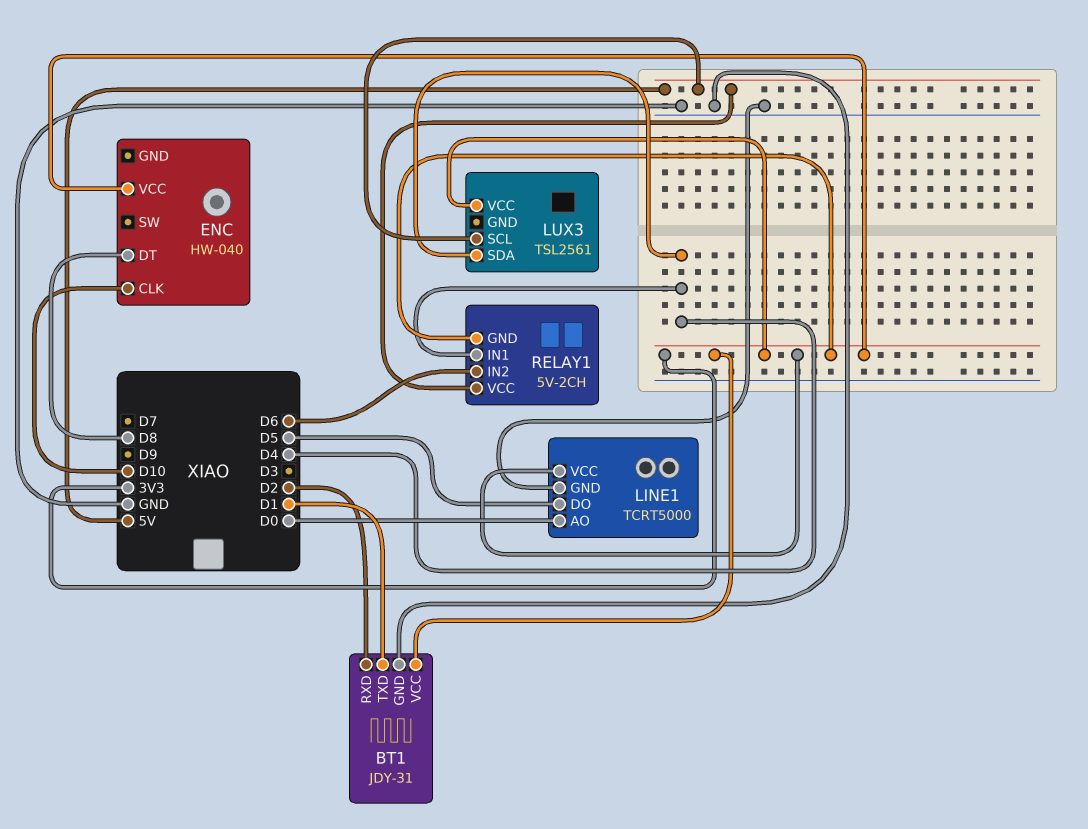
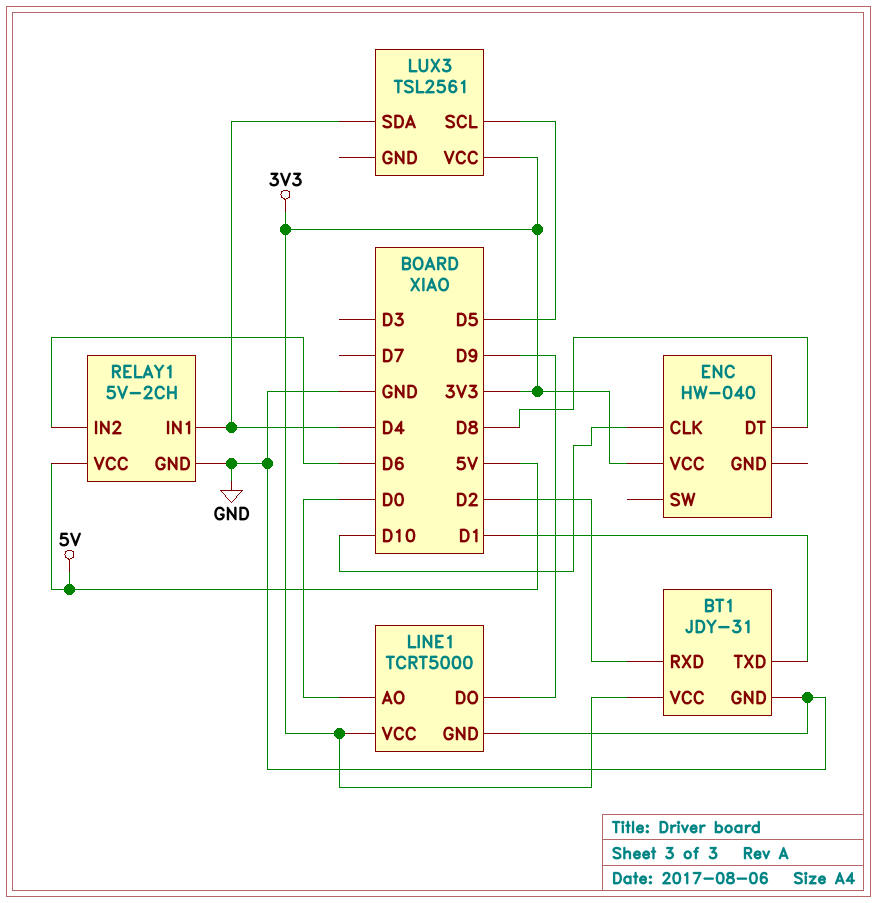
LINE1 pin DO: D5 -> D9
LUX3 pin SCL: 5V -> D5
RELAY1 pin GND: 3V3 -> GND

